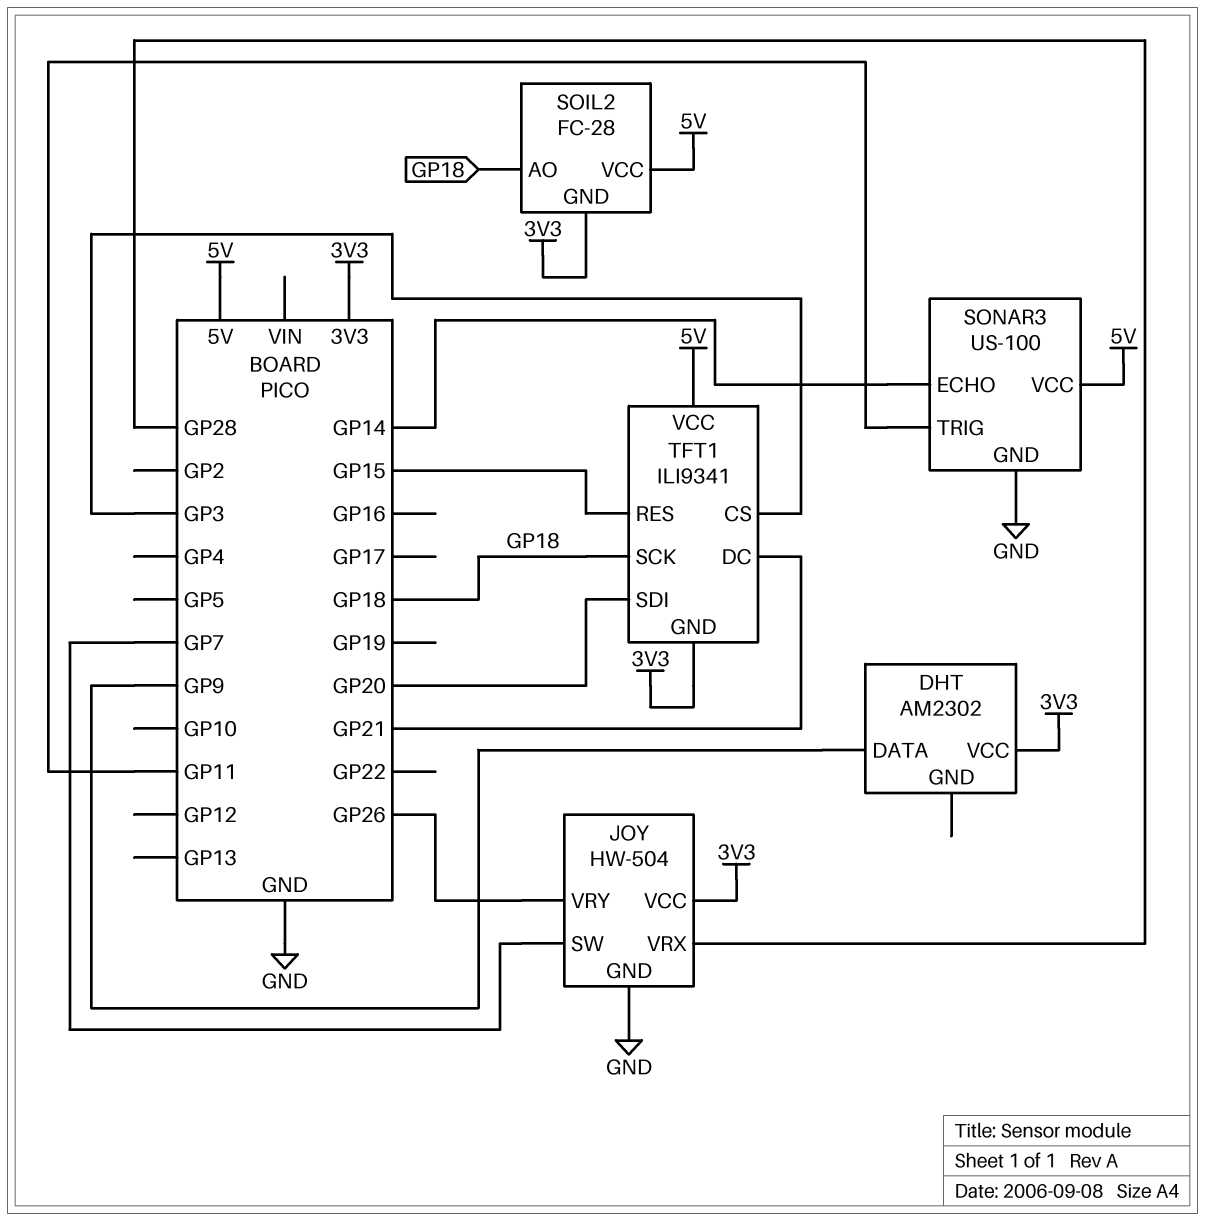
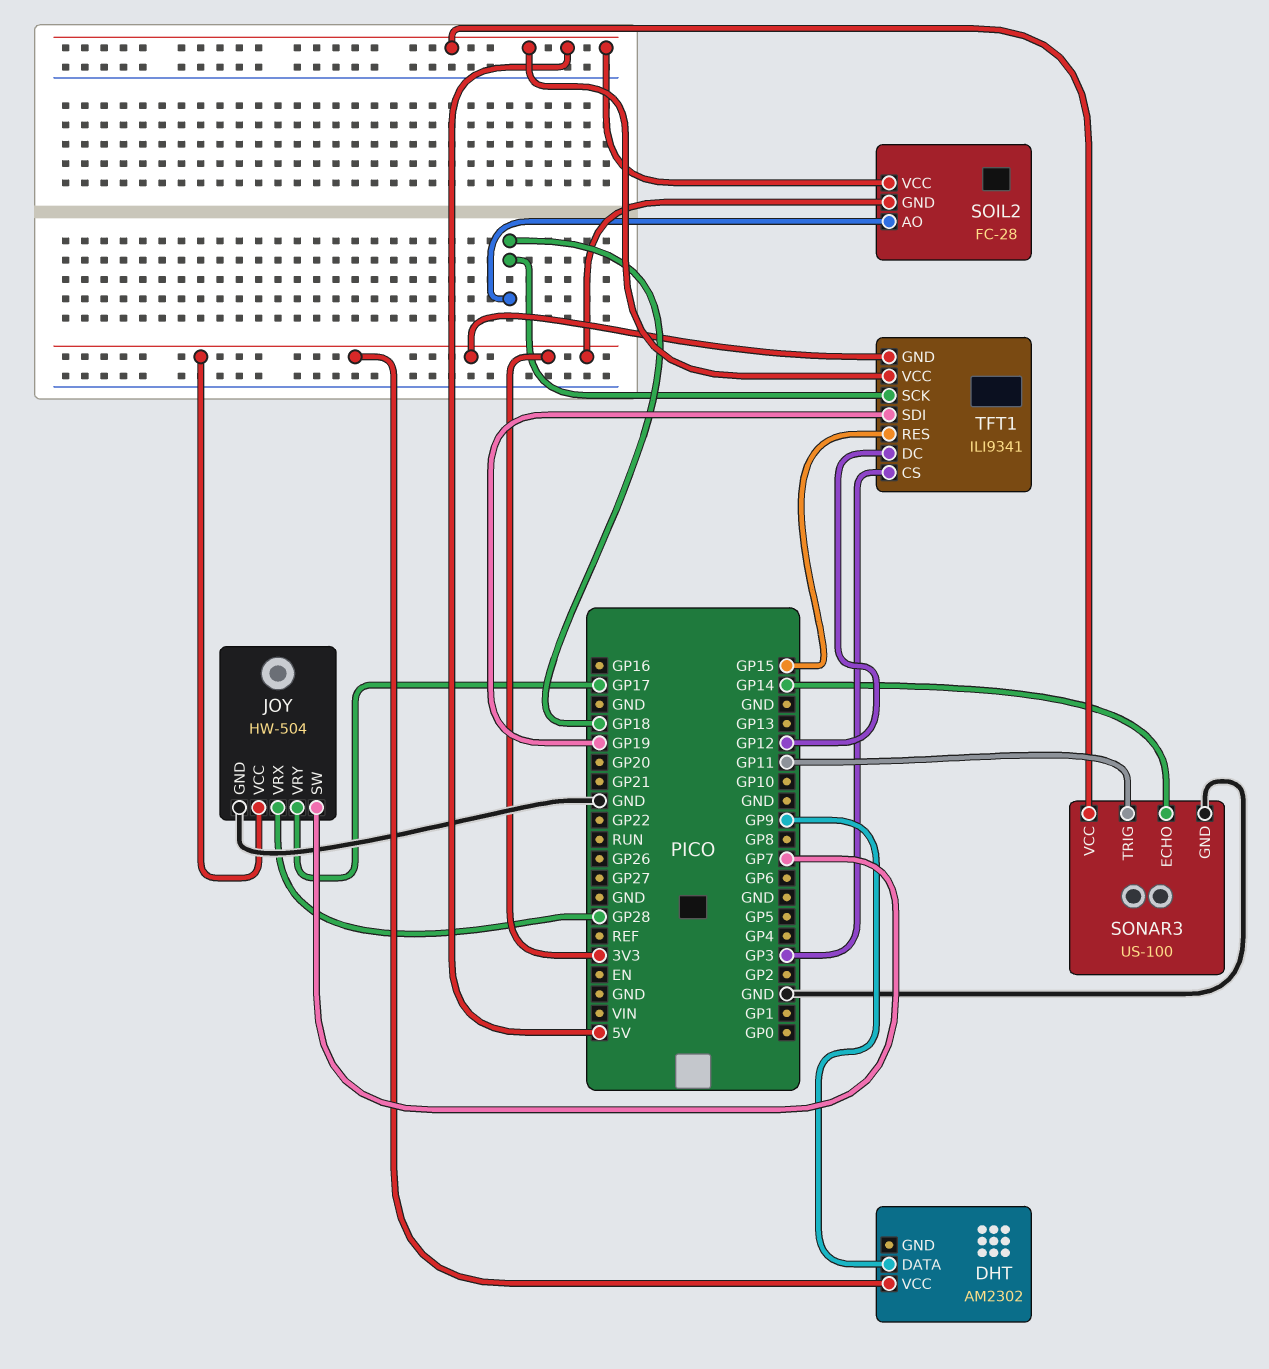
JOY pin VRY: GP26 -> GP17
TFT1 pin DC: GP21 -> GP12
TFT1 pin SDI: GP20 -> GP19

